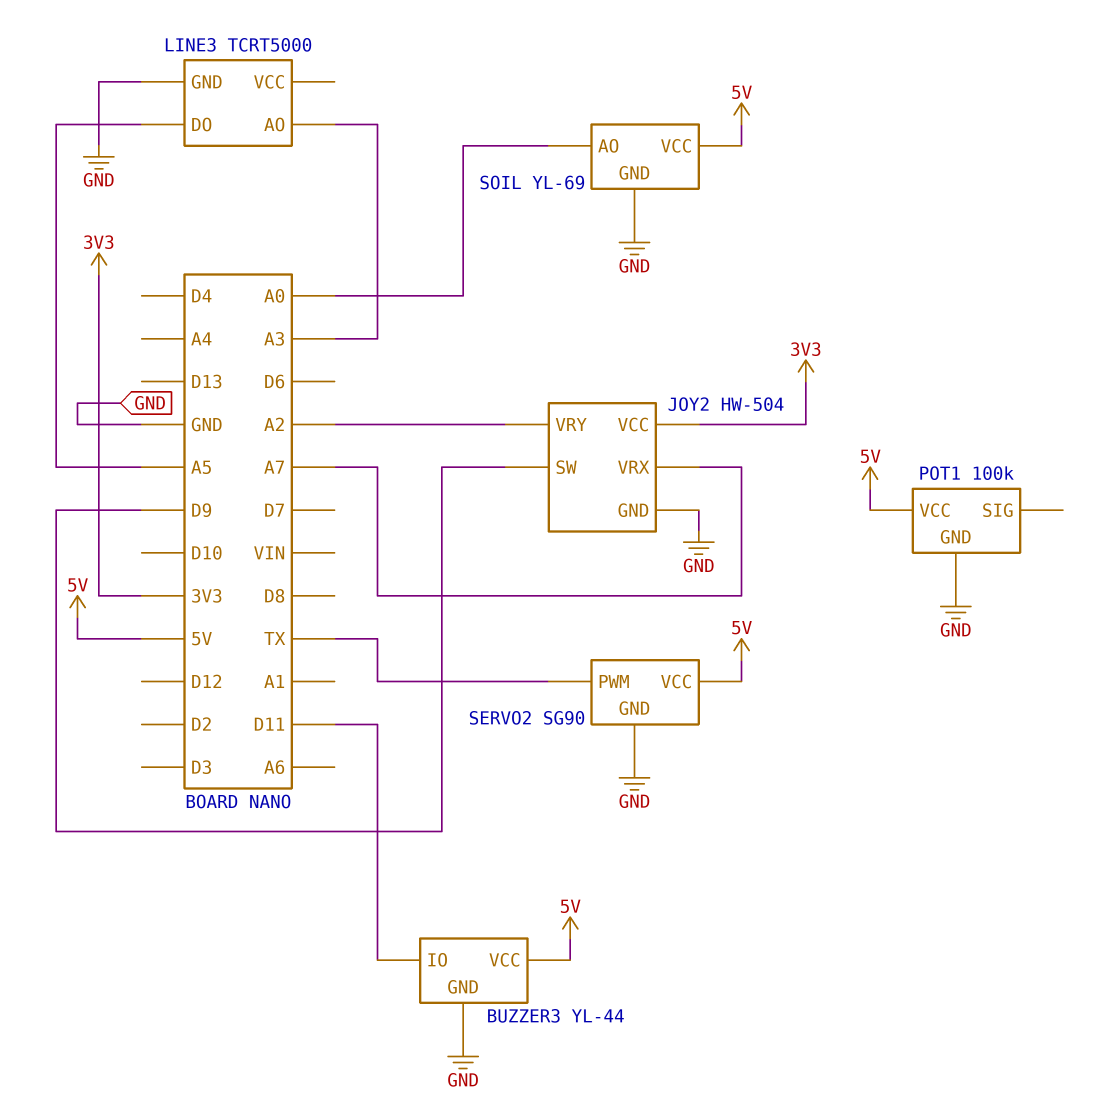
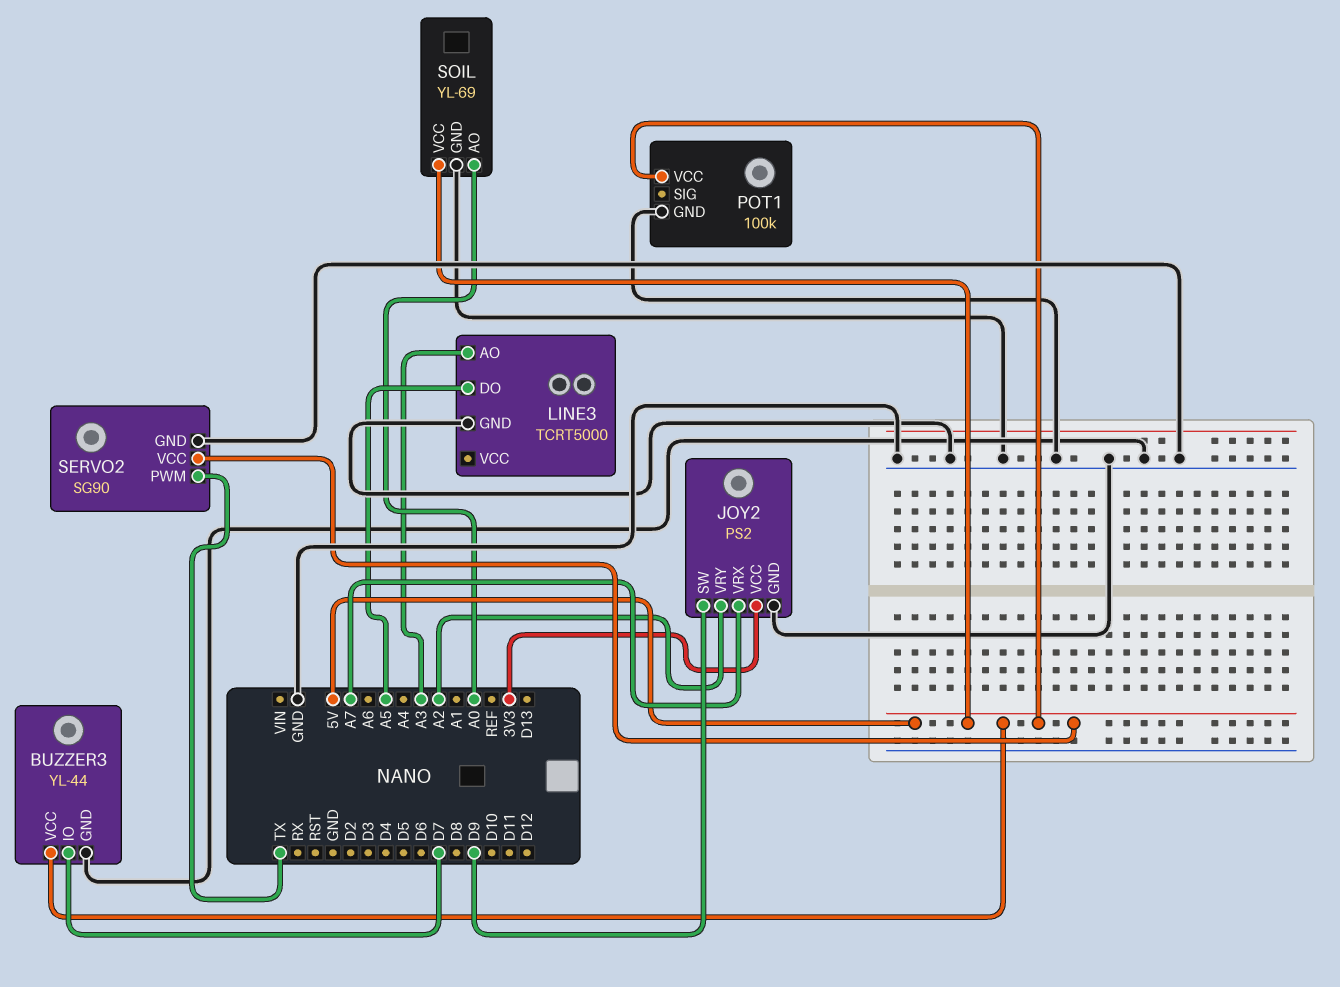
BUZZER3 pin IO: D11 -> D7
JOY2: HW-504 -> PS2

